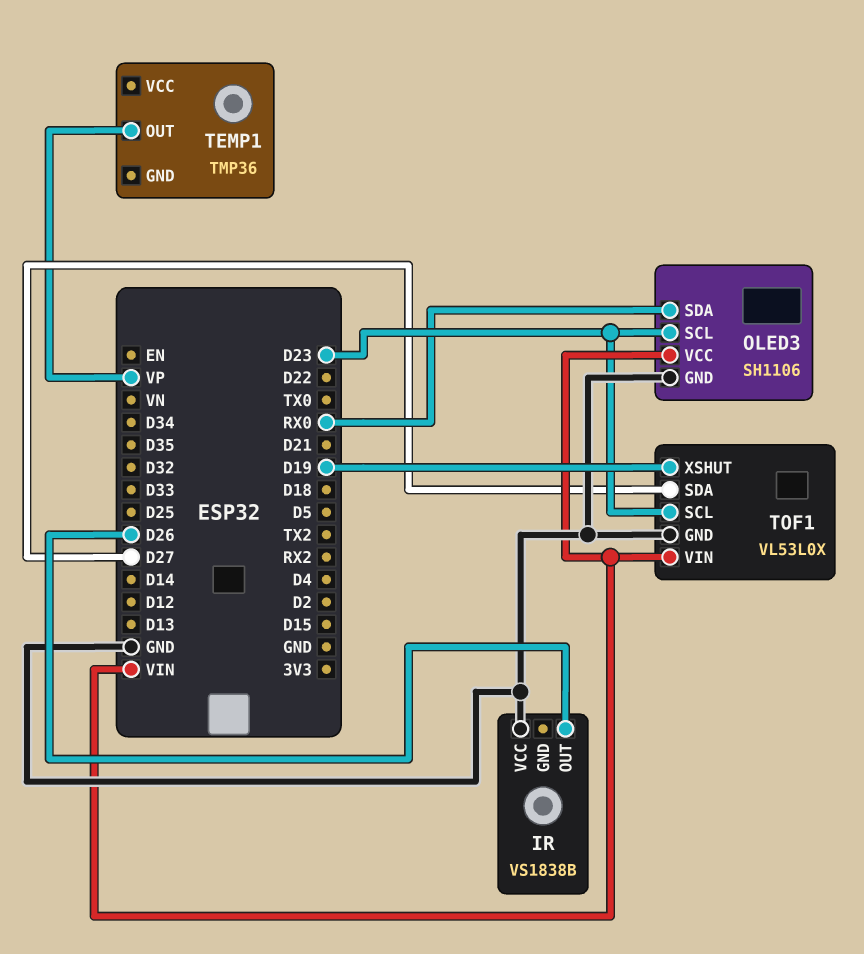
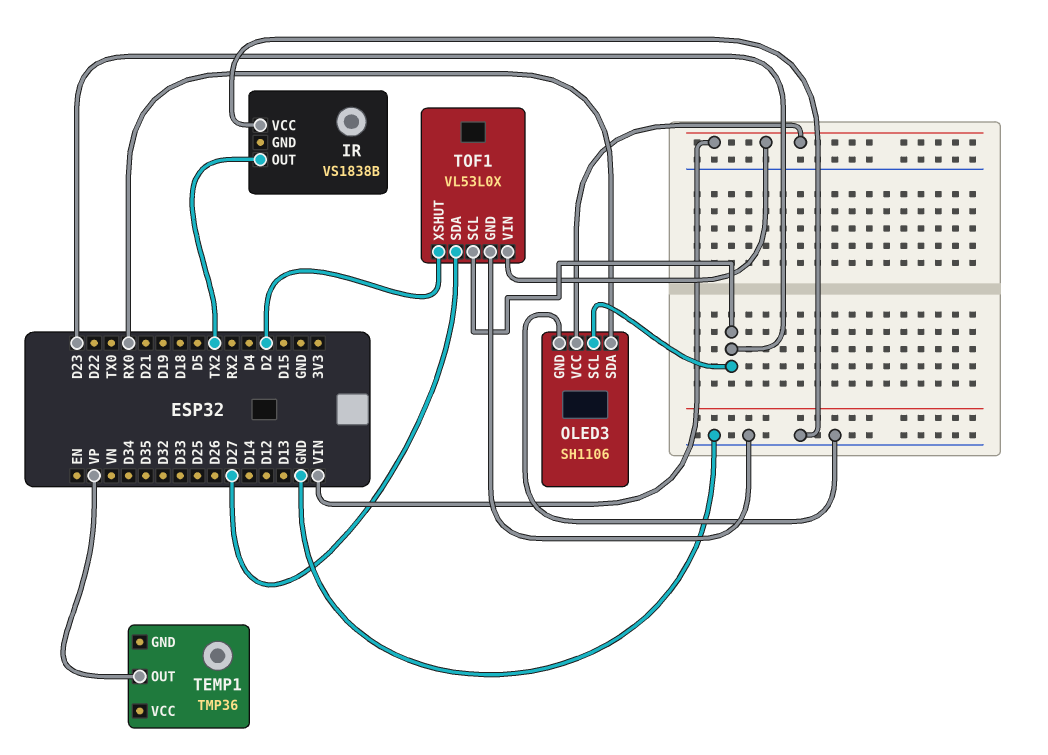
IR pin OUT: D26 -> TX2
TOF1 pin XSHUT: D19 -> D2

